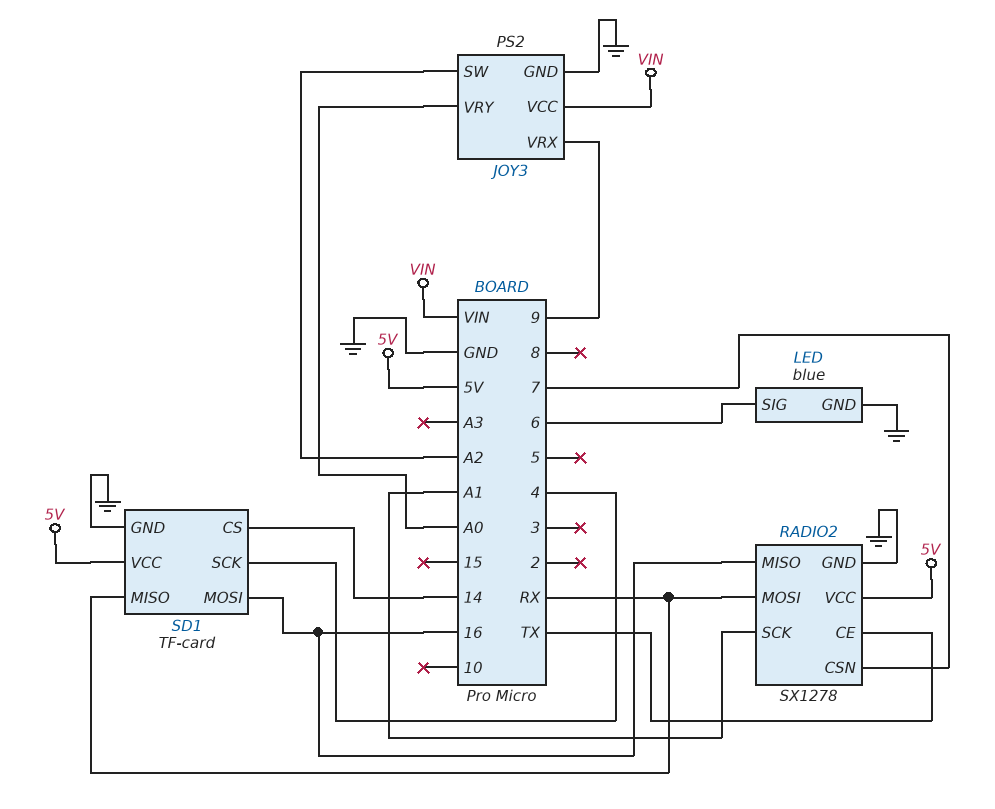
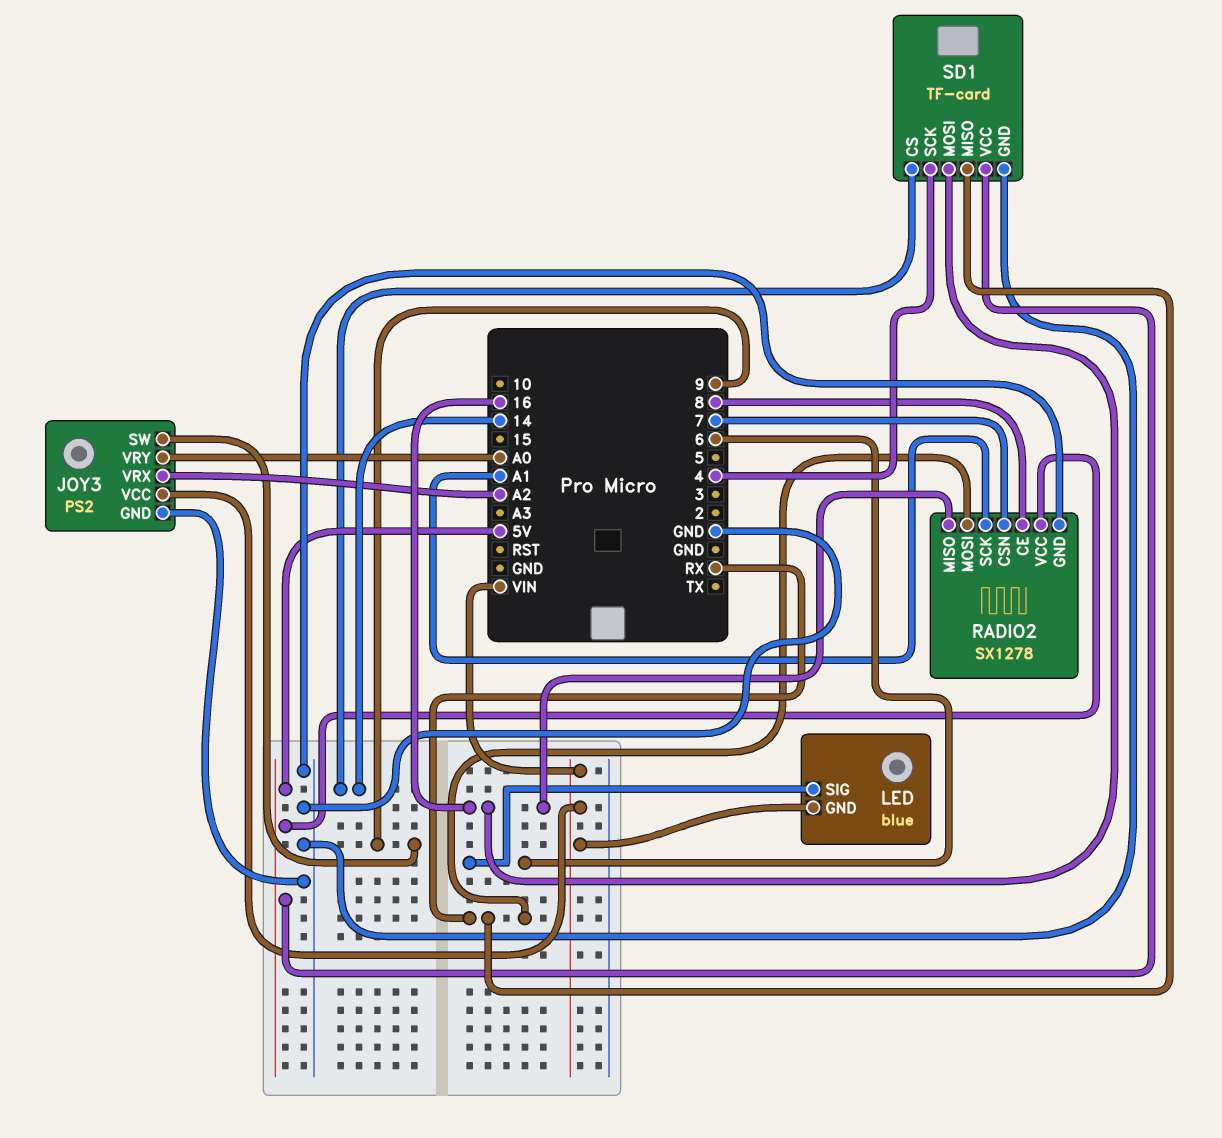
JOY3 pin SW: A2 -> 9
JOY3 pin VRX: 9 -> A2
LED pin GND: GND -> VIN
RADIO2 pin CE: TX -> 8

